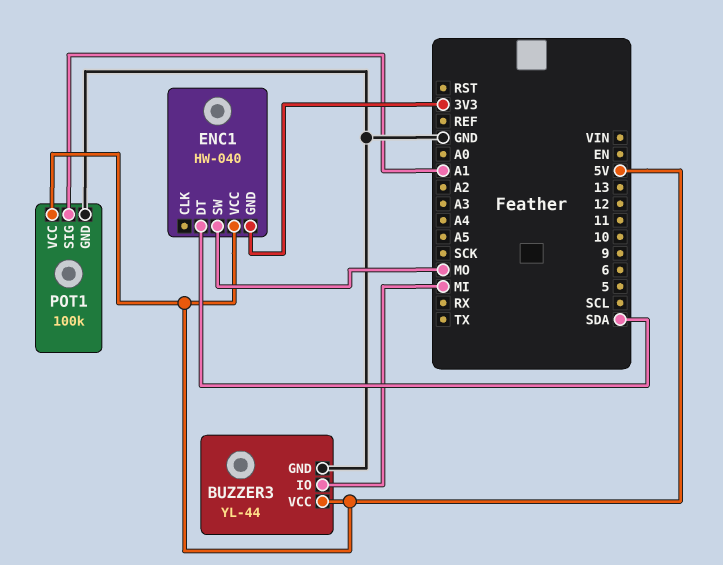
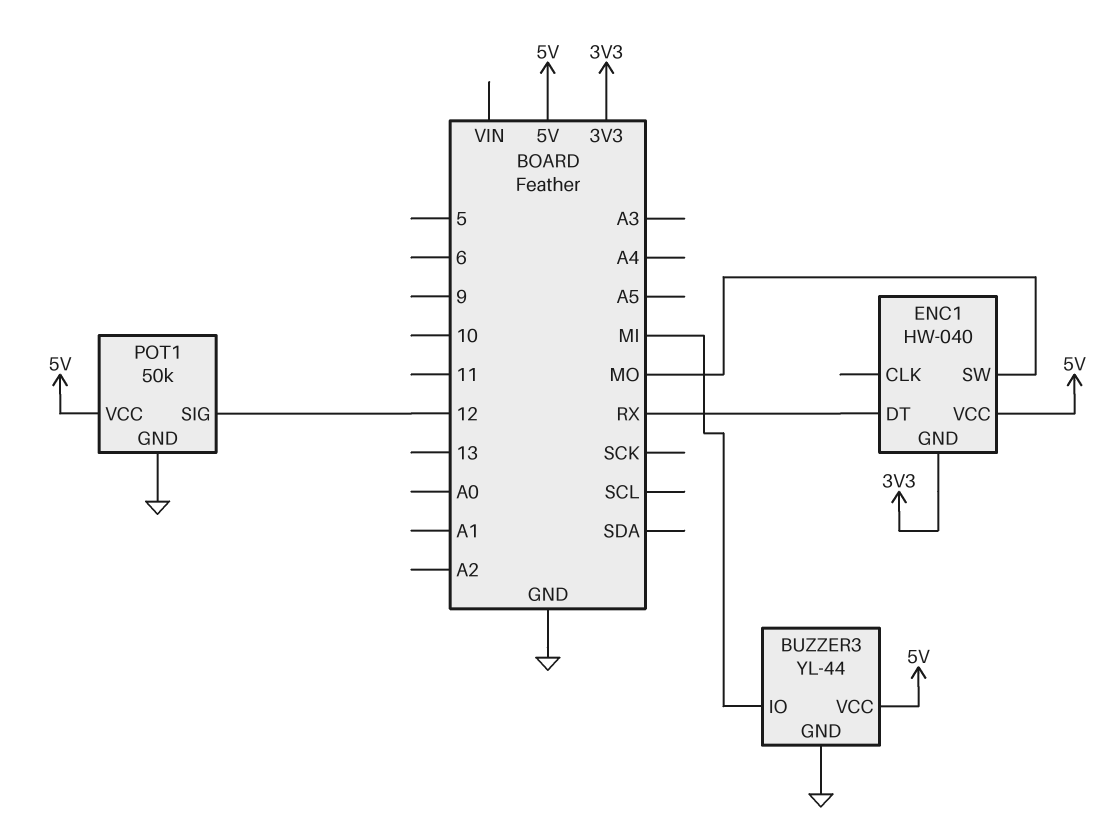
ENC1 pin DT: SDA -> RX
POT1: 100k -> 50k
POT1 pin SIG: A1 -> 12

